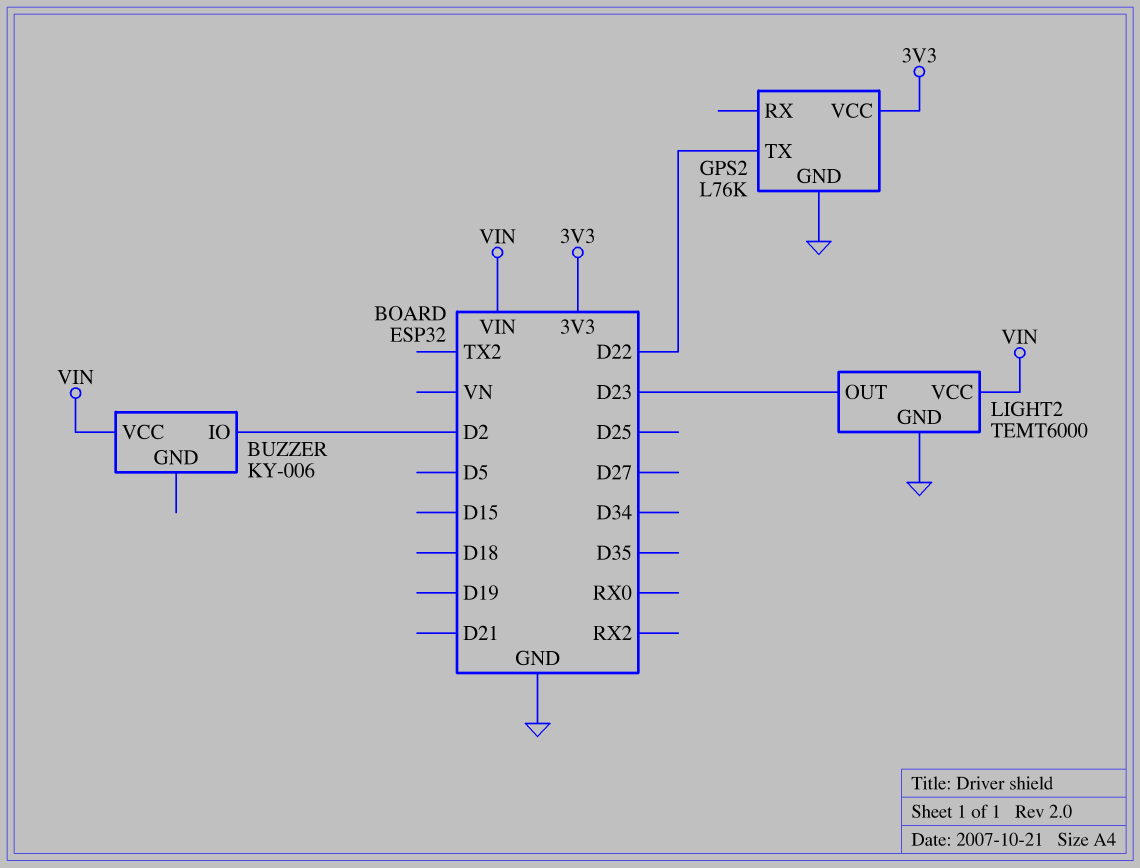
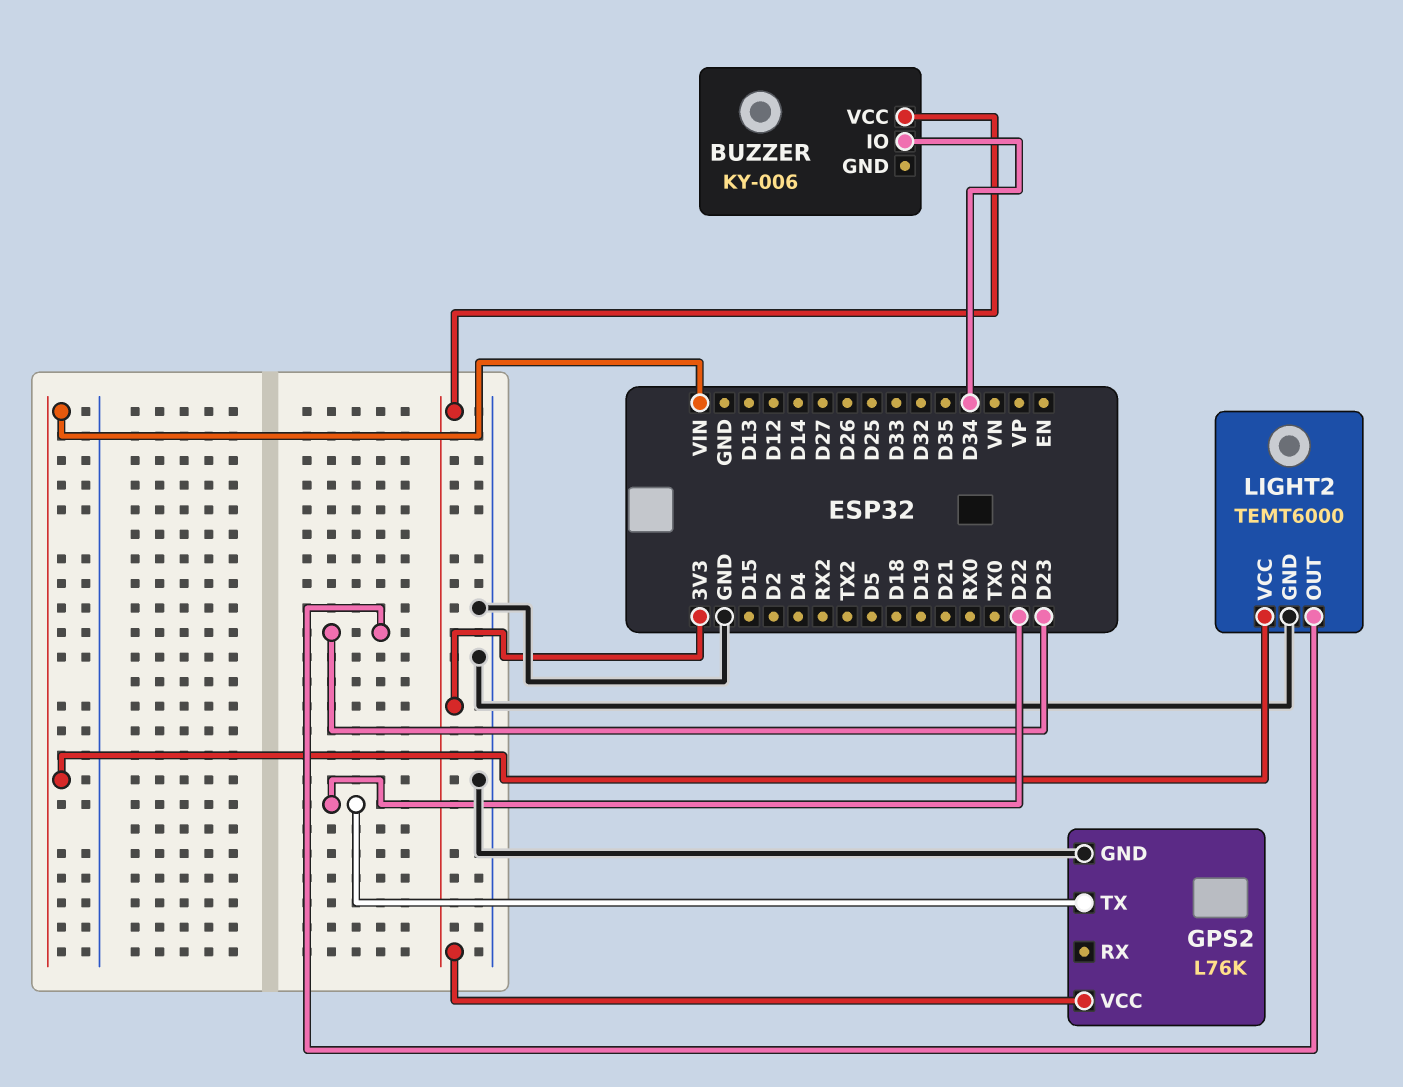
BUZZER pin IO: D2 -> D34
BUZZER pin VCC: VIN -> 3V3

